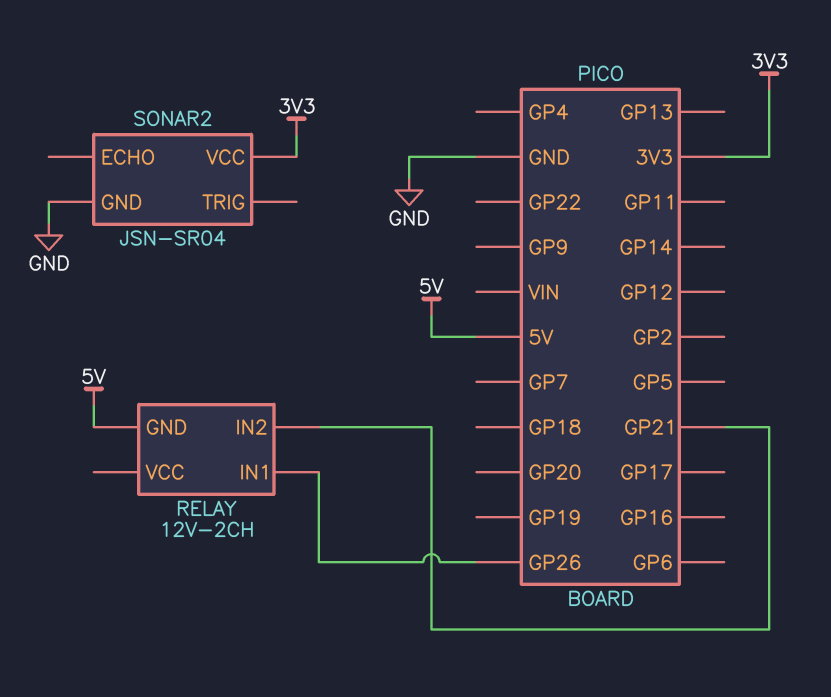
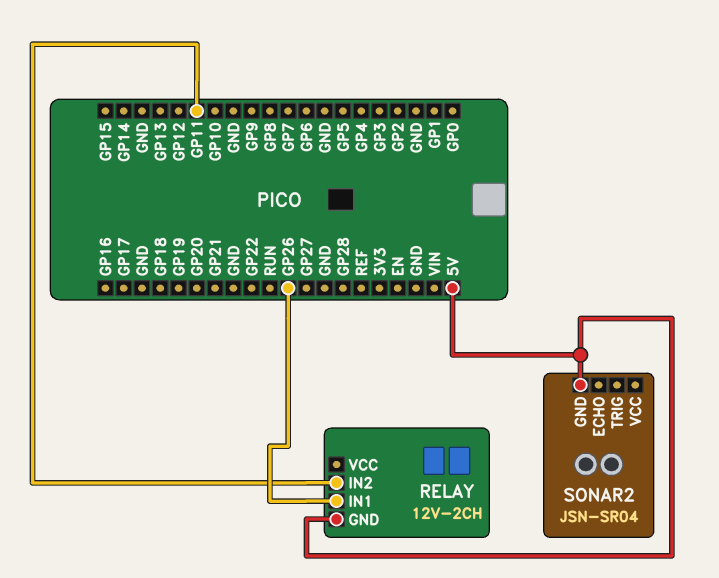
RELAY pin IN2: GP21 -> GP11
SONAR2 pin GND: GND -> 5V
SONAR2 pin VCC: 3V3 -> none

